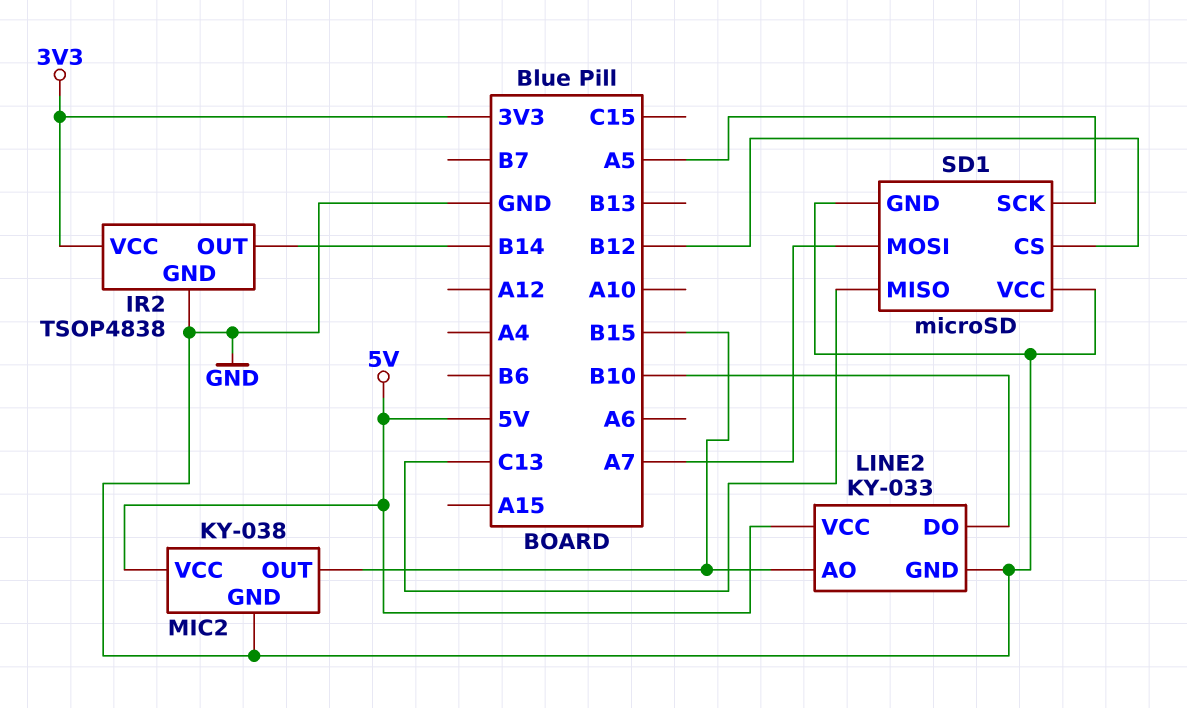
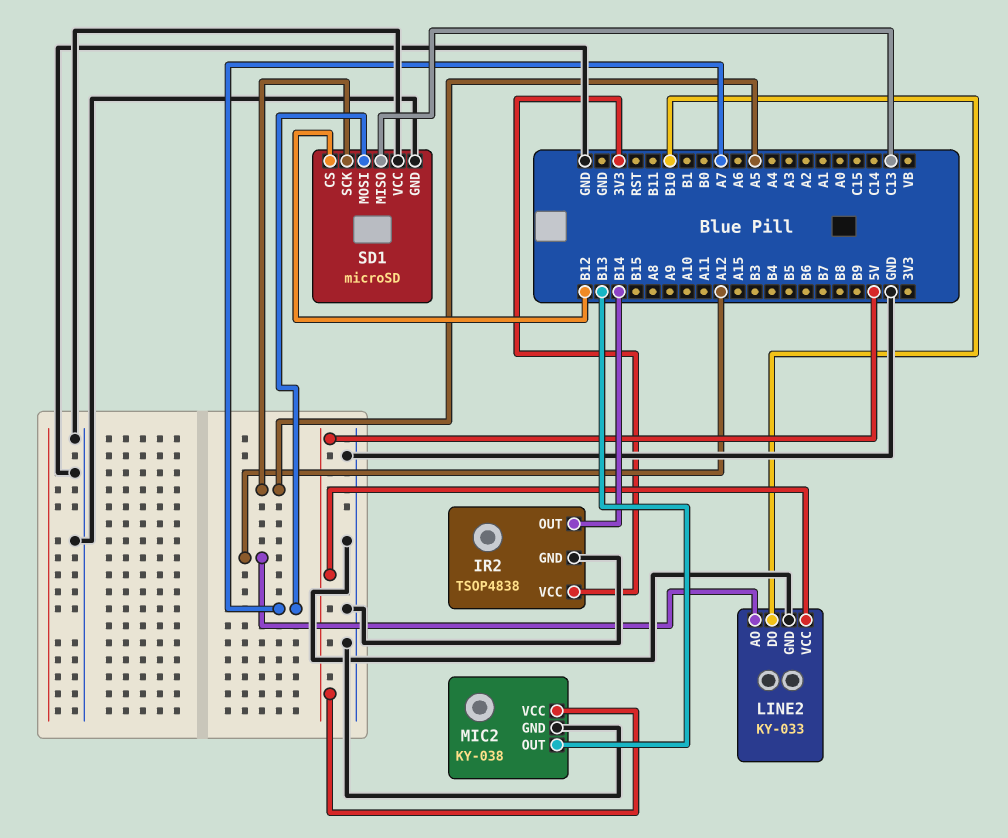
LINE2 pin AO: B15 -> A12
MIC2 pin OUT: B15 -> B13

